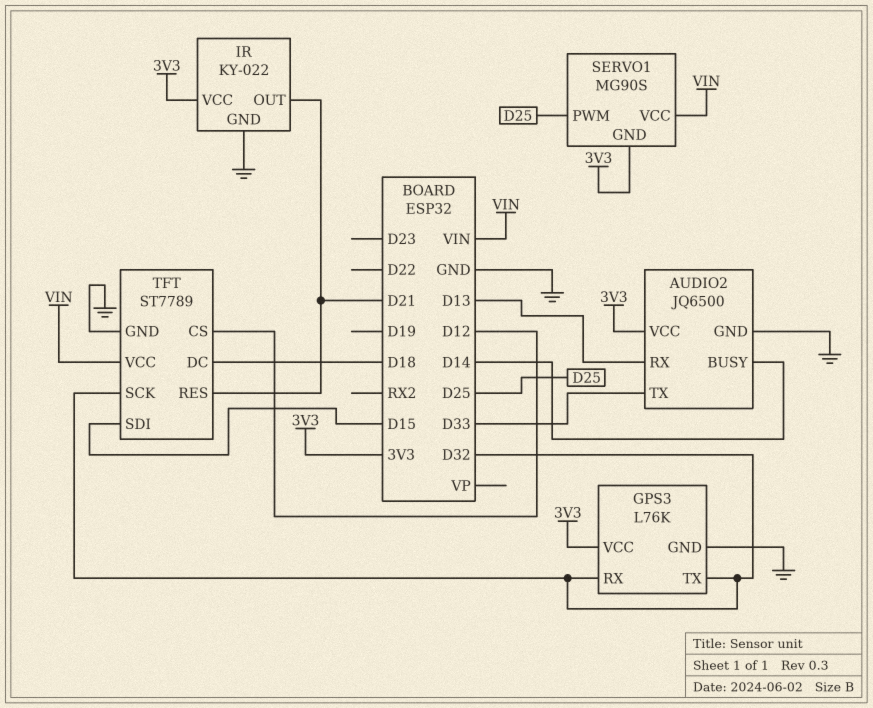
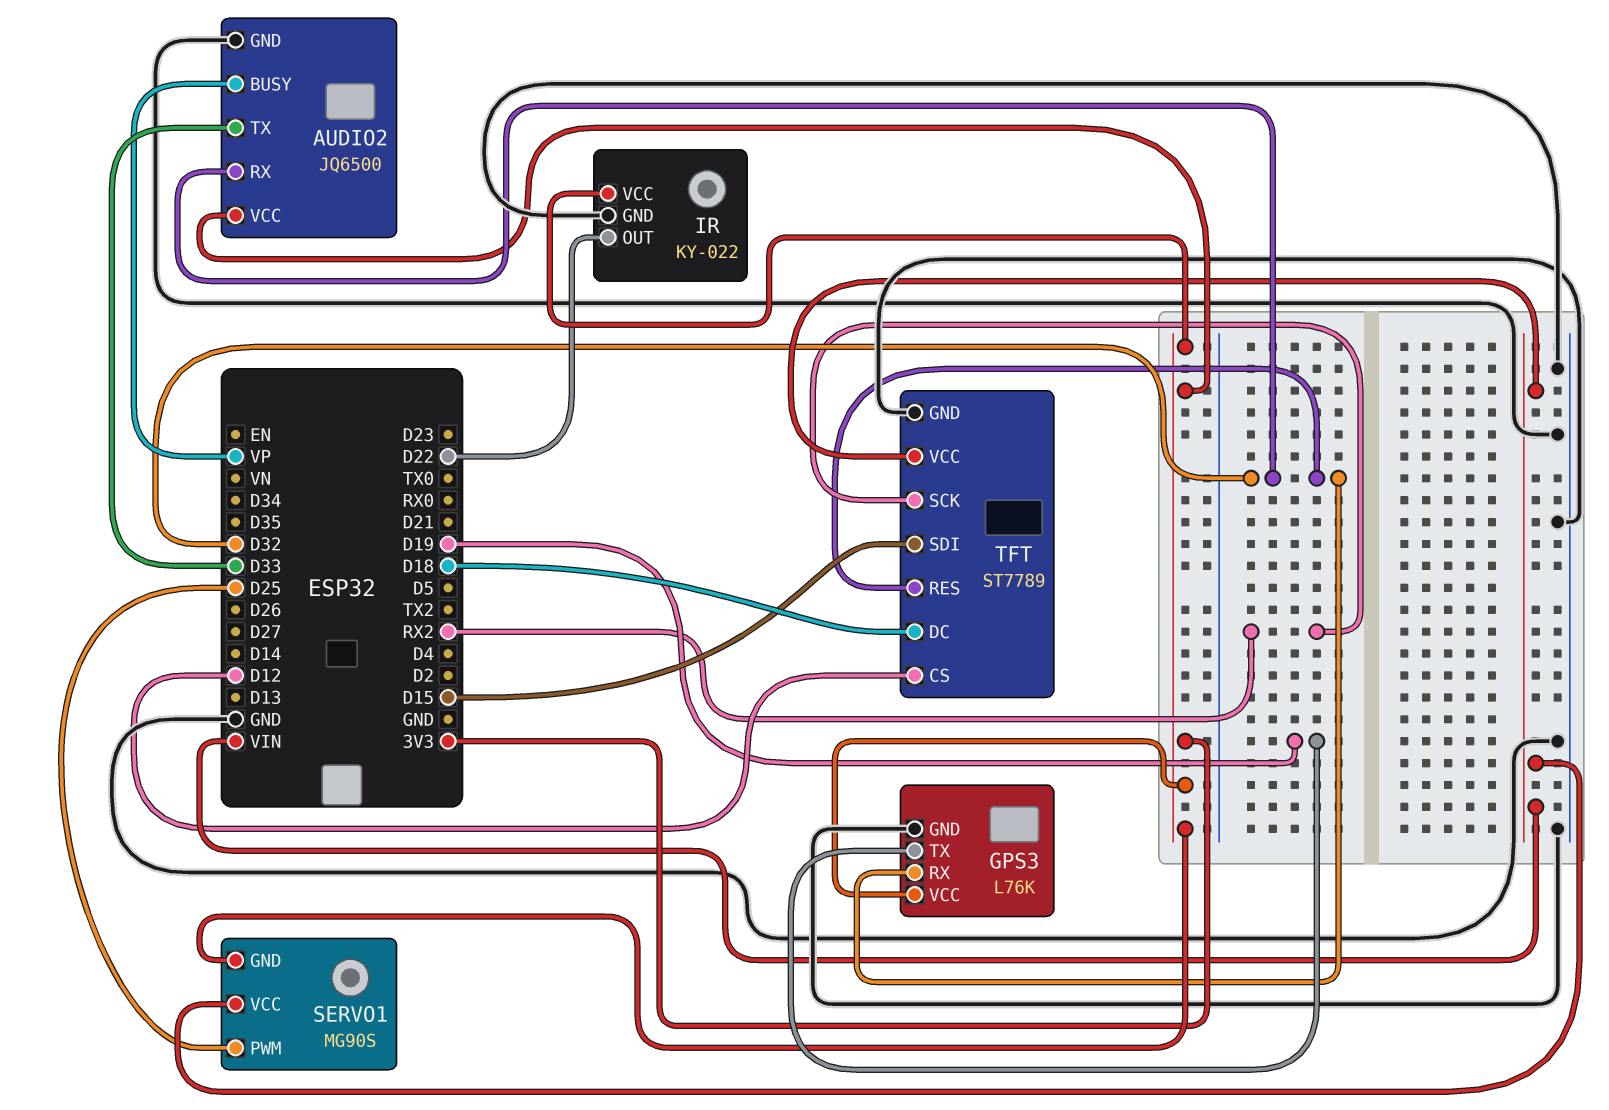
AUDIO2 pin BUSY: D14 -> VP
AUDIO2 pin RX: D13 -> D32
GPS3 pin TX: D32 -> D19
IR pin OUT: D21 -> D22
TFT pin RES: D21 -> D32
TFT pin SCK: D32 -> RX2

